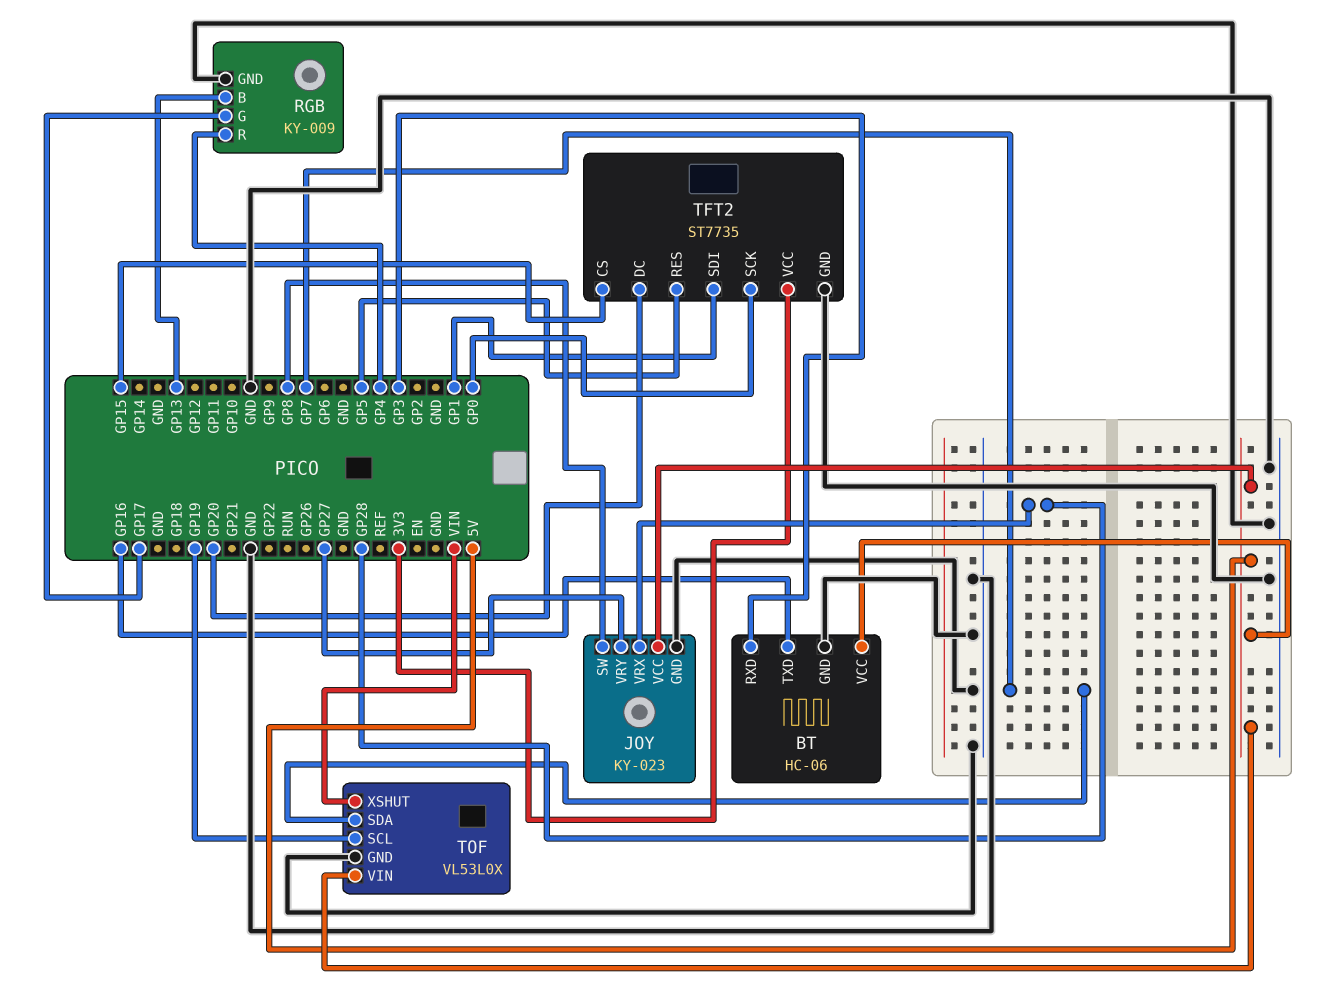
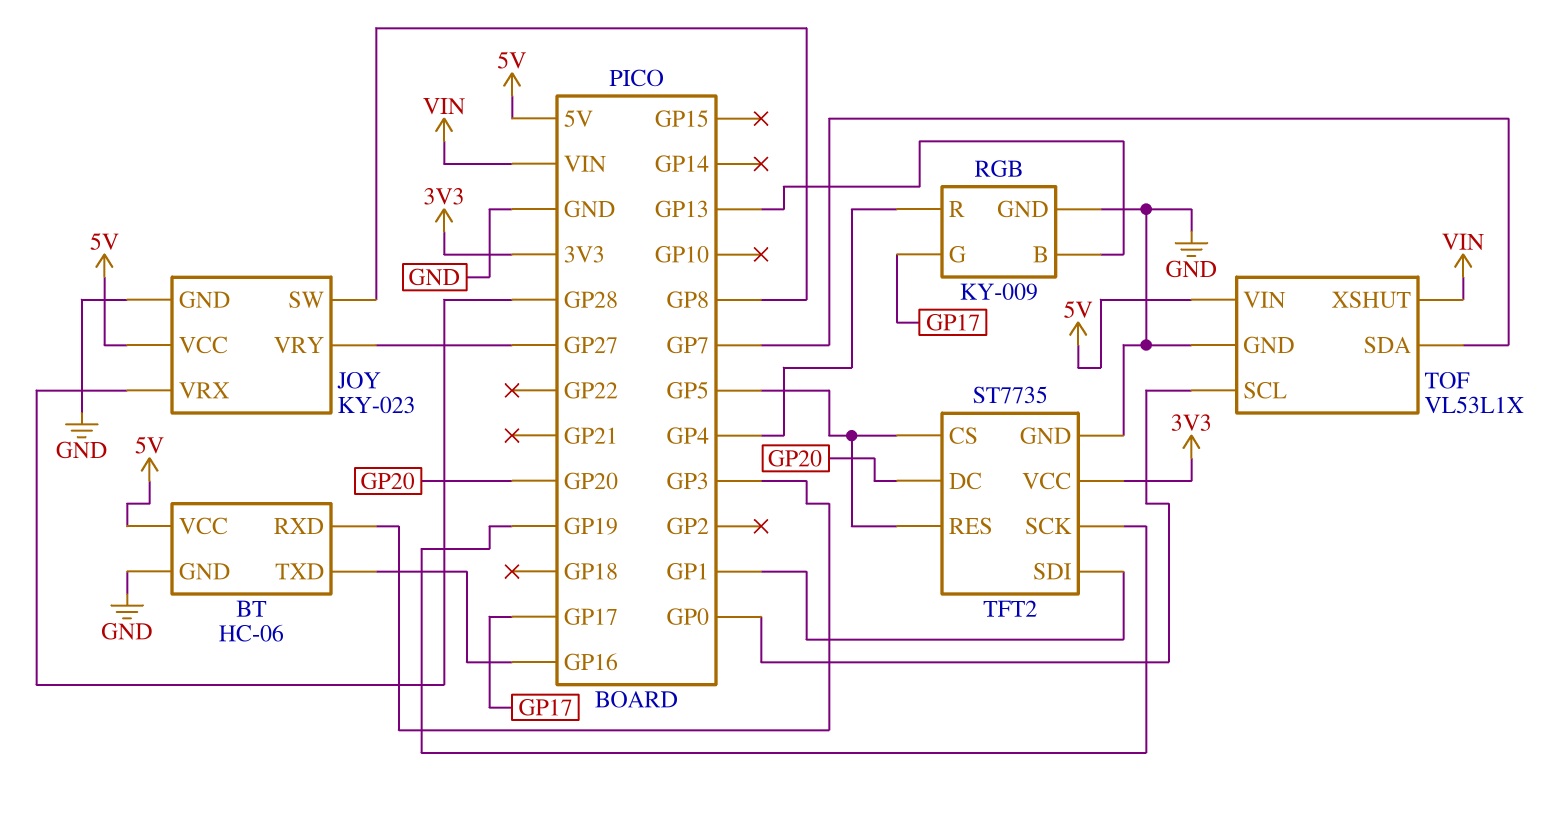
TFT2 pin CS: GP15 -> GP5
TFT2 pin SCK: GP0 -> GP19
TOF: VL53L0X -> VL53L1X
TOF pin SCL: GP19 -> GP0

